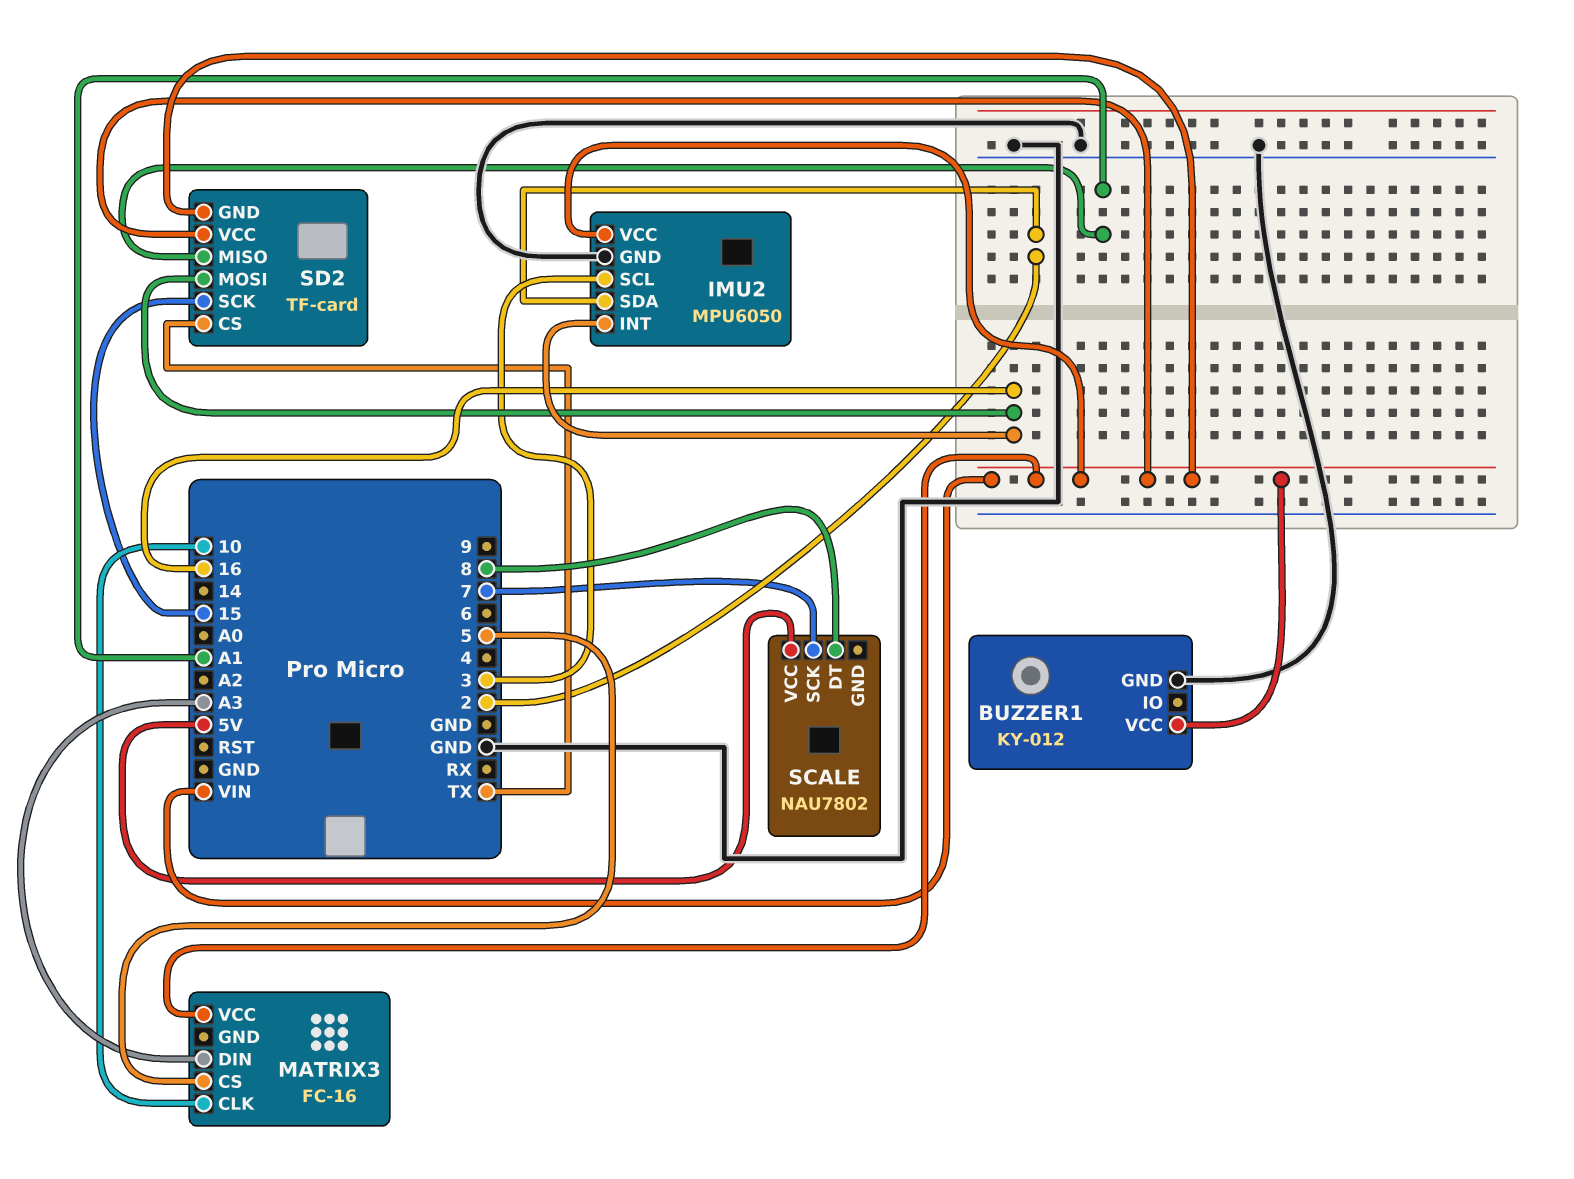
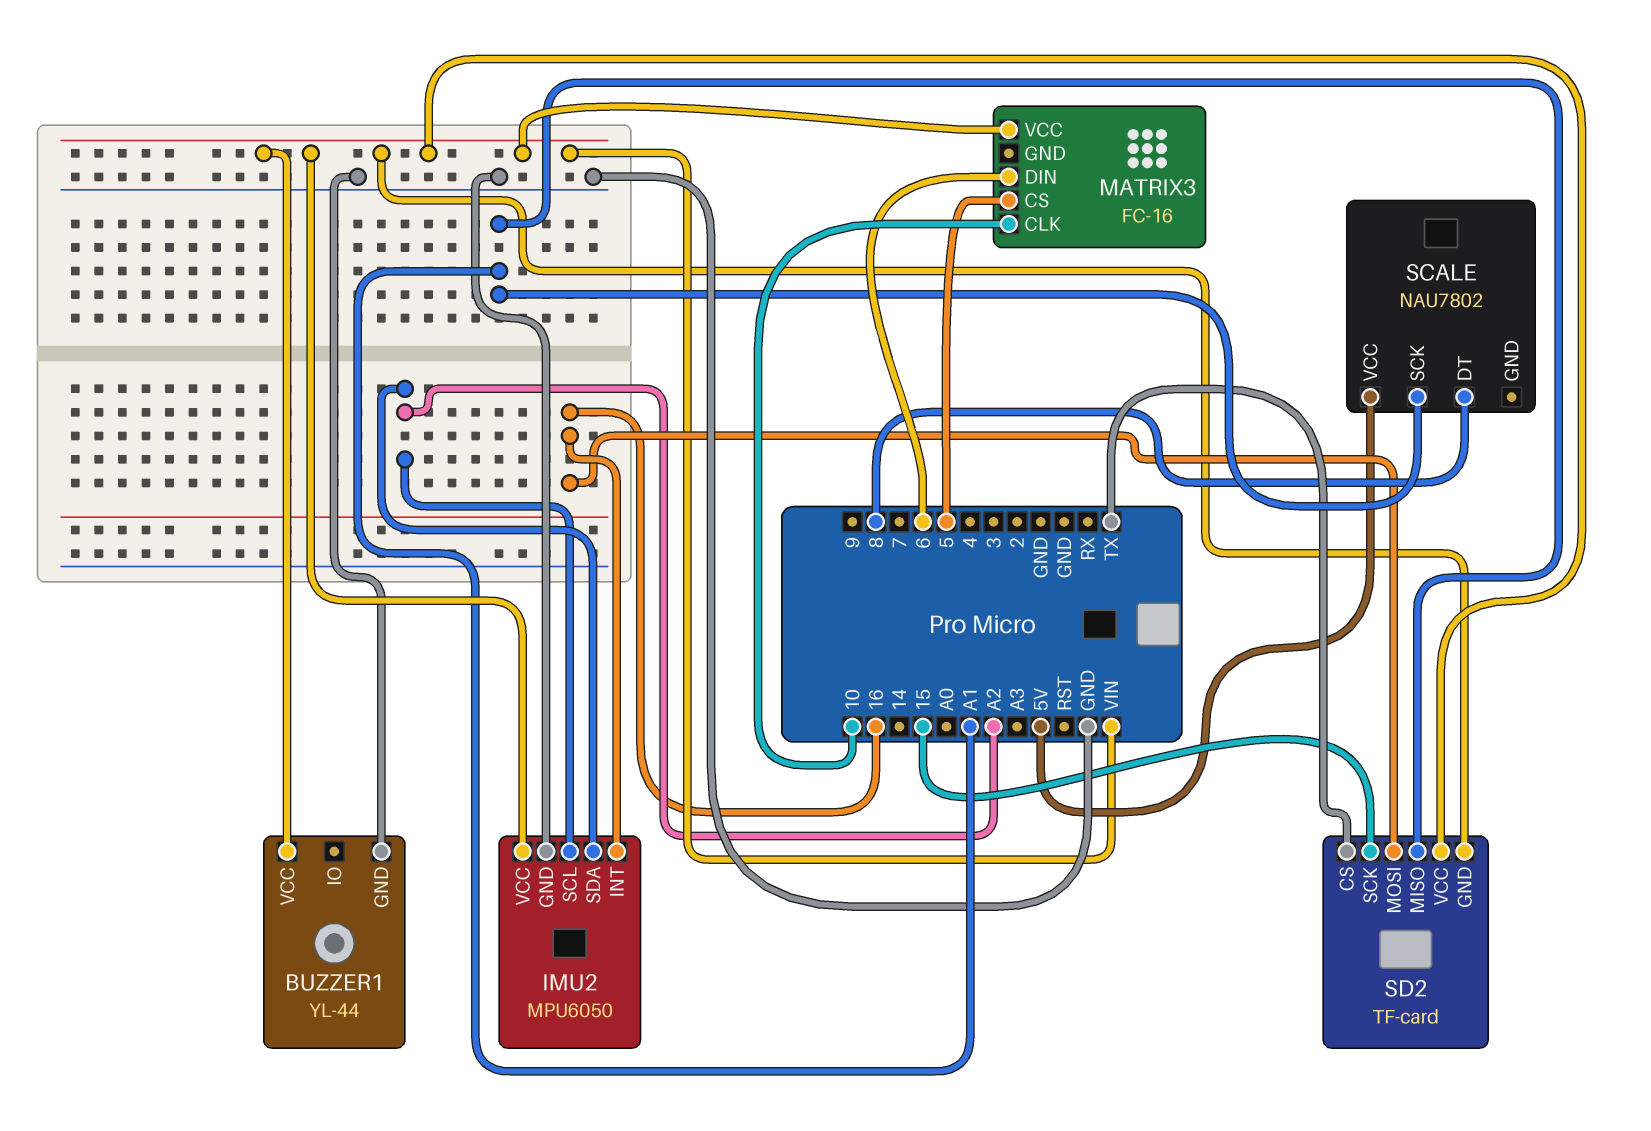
BUZZER1: KY-012 -> YL-44
IMU2 pin SCL: 3 -> A2
IMU2 pin SDA: 2 -> A2
MATRIX3 pin DIN: A3 -> 6
SCALE pin SCK: 7 -> A1

